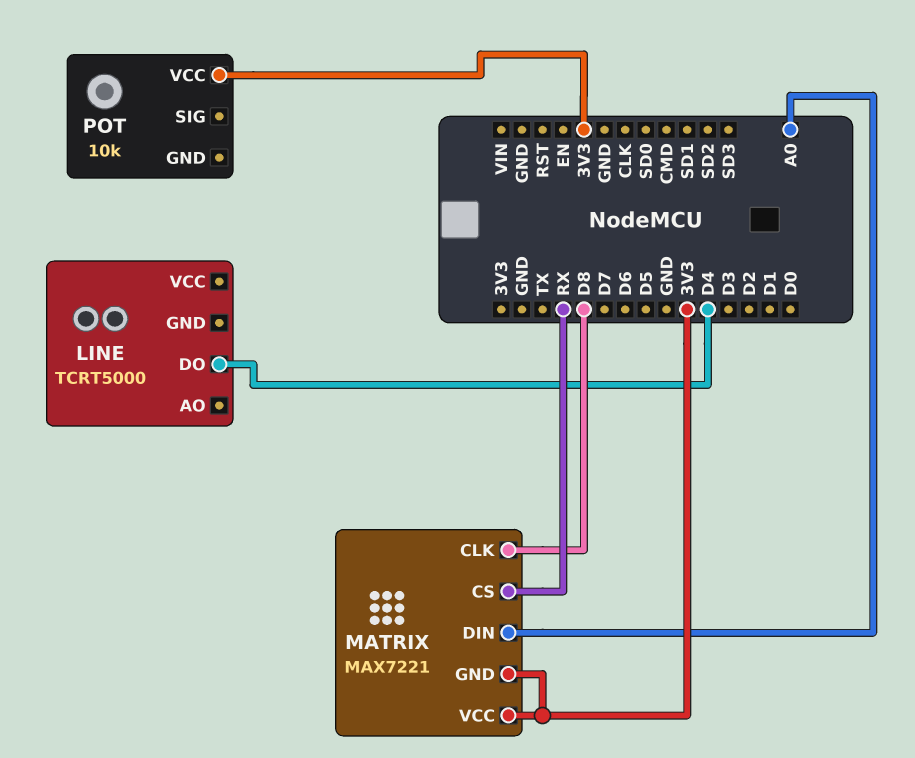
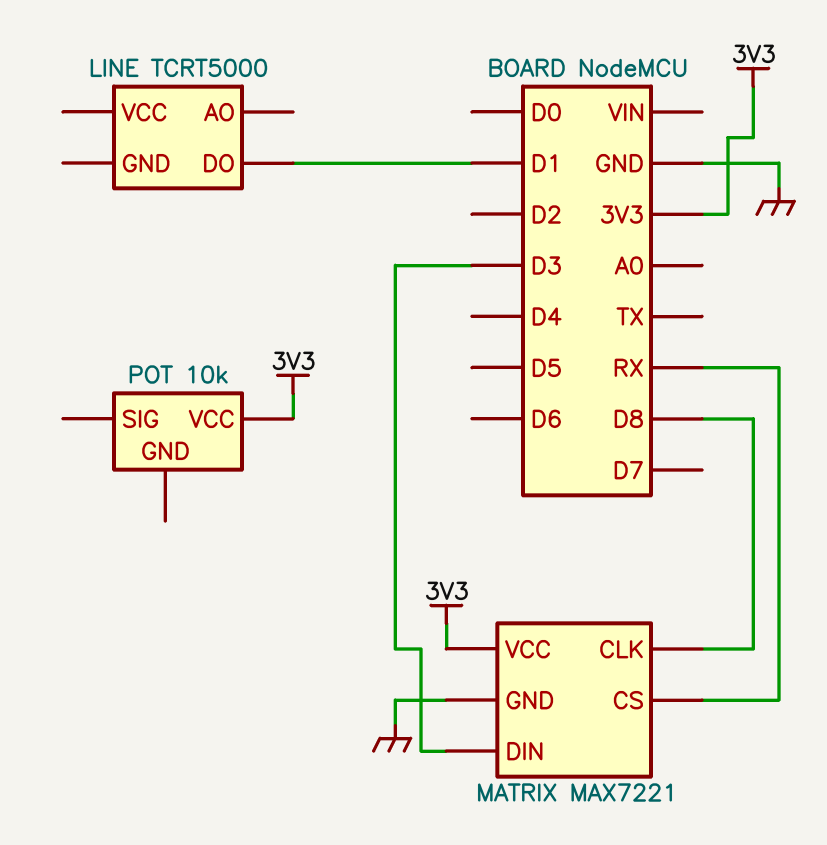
LINE pin DO: D4 -> D1
MATRIX pin DIN: A0 -> D3
MATRIX pin GND: 3V3 -> GND

